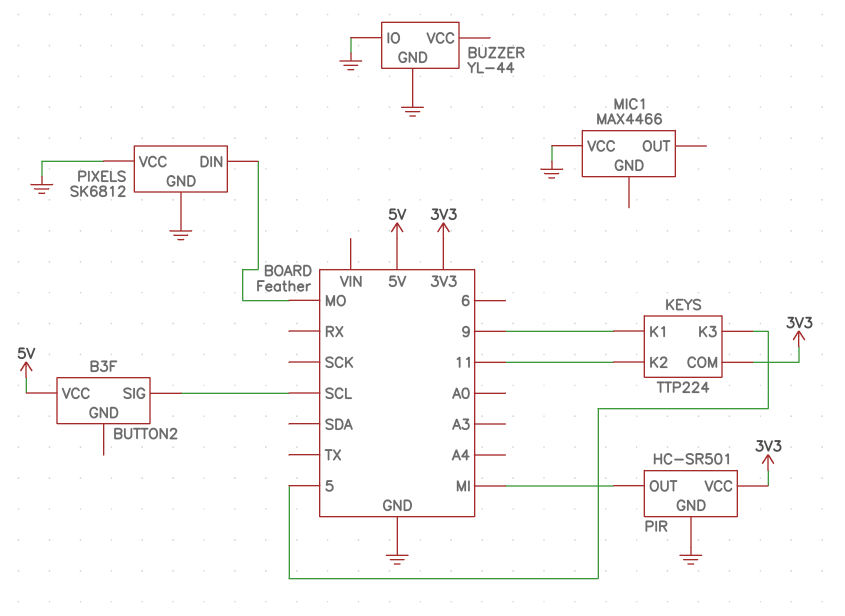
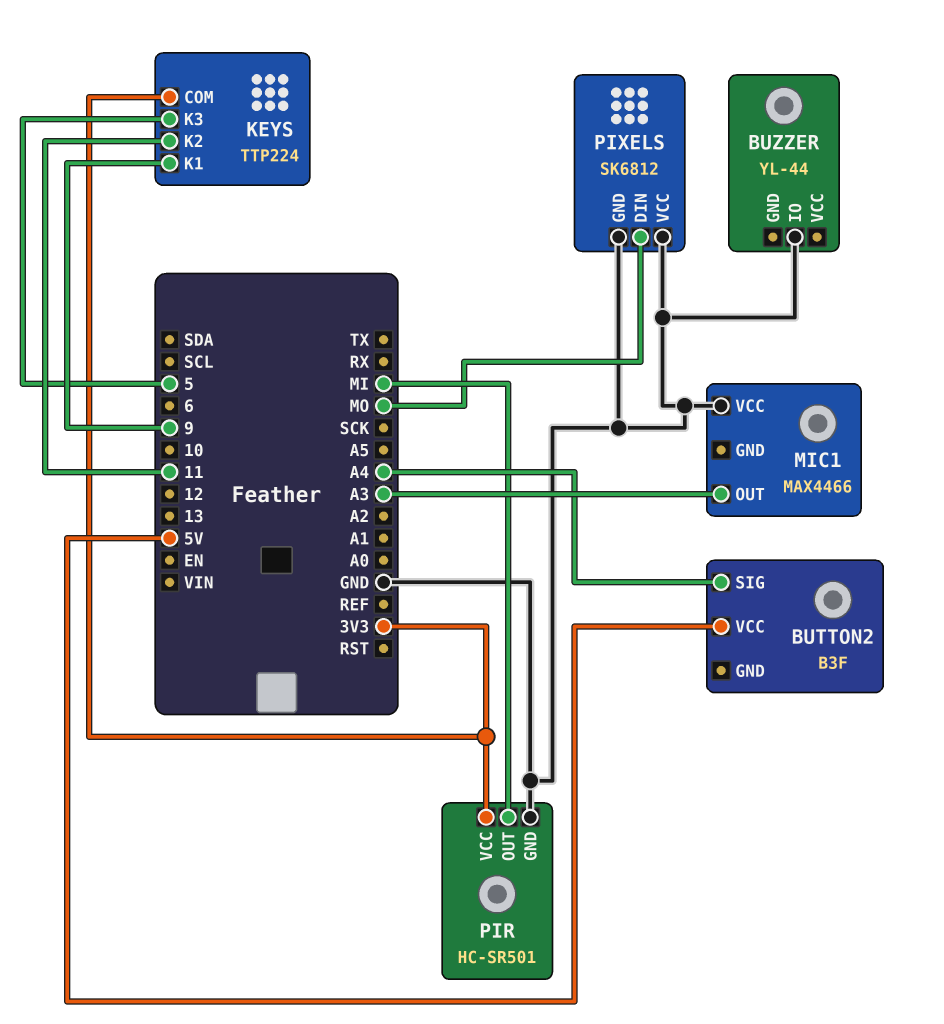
BUTTON2 pin SIG: SCL -> A4
BUZZER pin GND: GND -> none
MIC1 pin OUT: none -> A3

